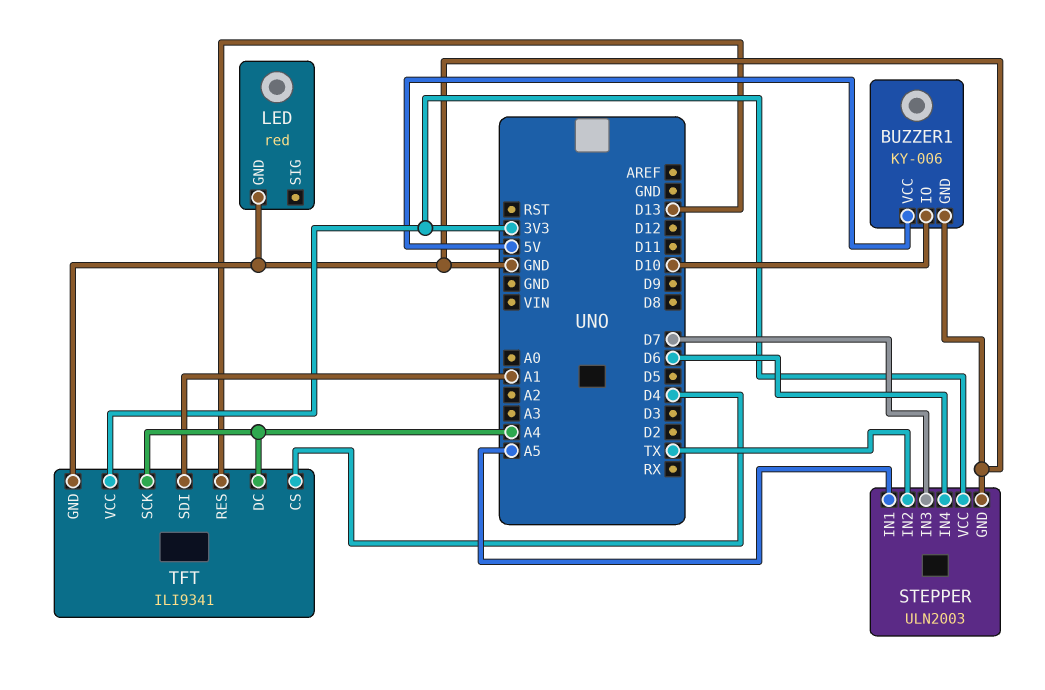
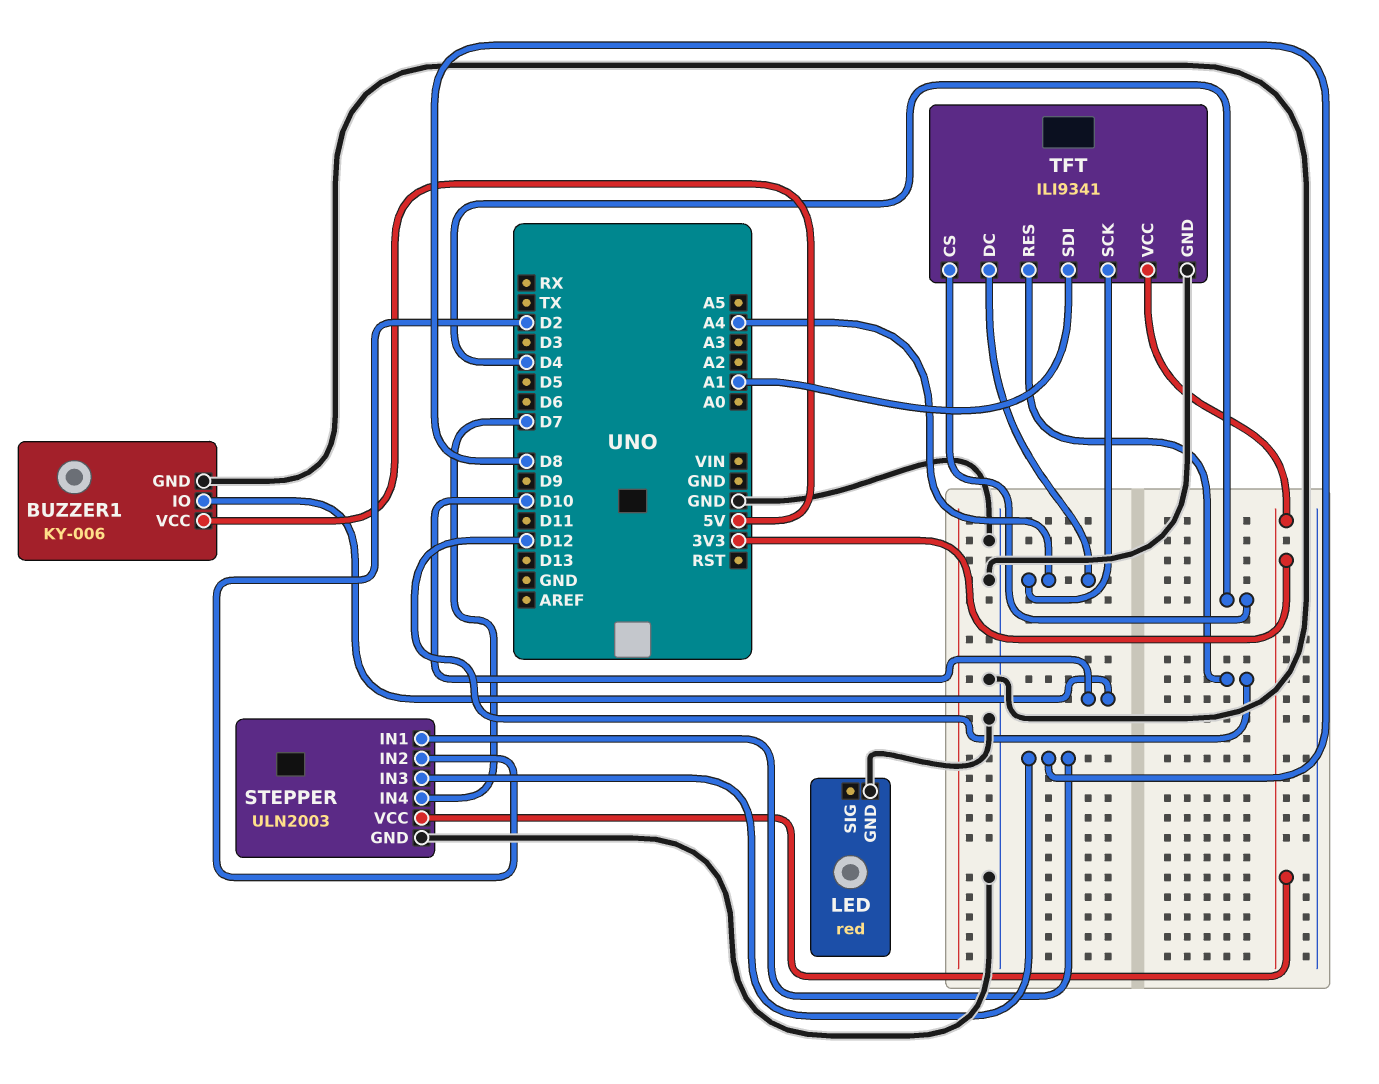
STEPPER pin IN1: A5 -> D8
STEPPER pin IN2: TX -> D2
STEPPER pin IN3: D7 -> D8
STEPPER pin IN4: D6 -> D7
TFT pin RES: D13 -> D12

